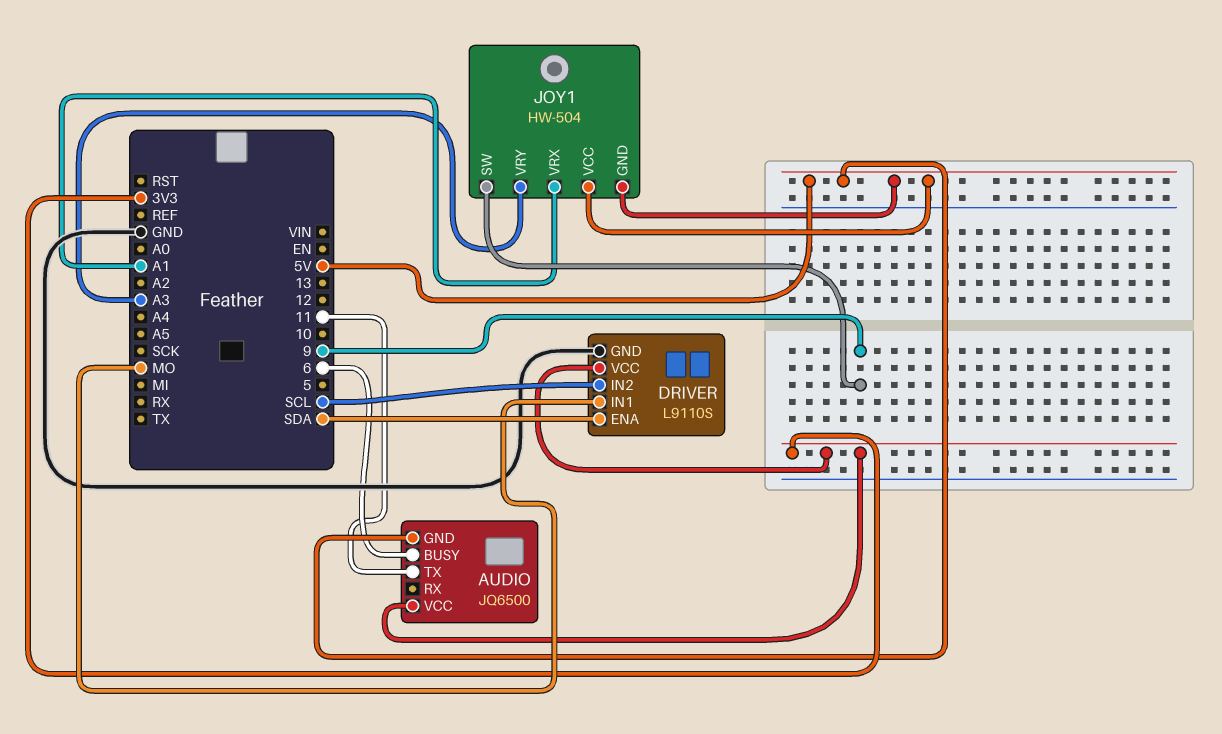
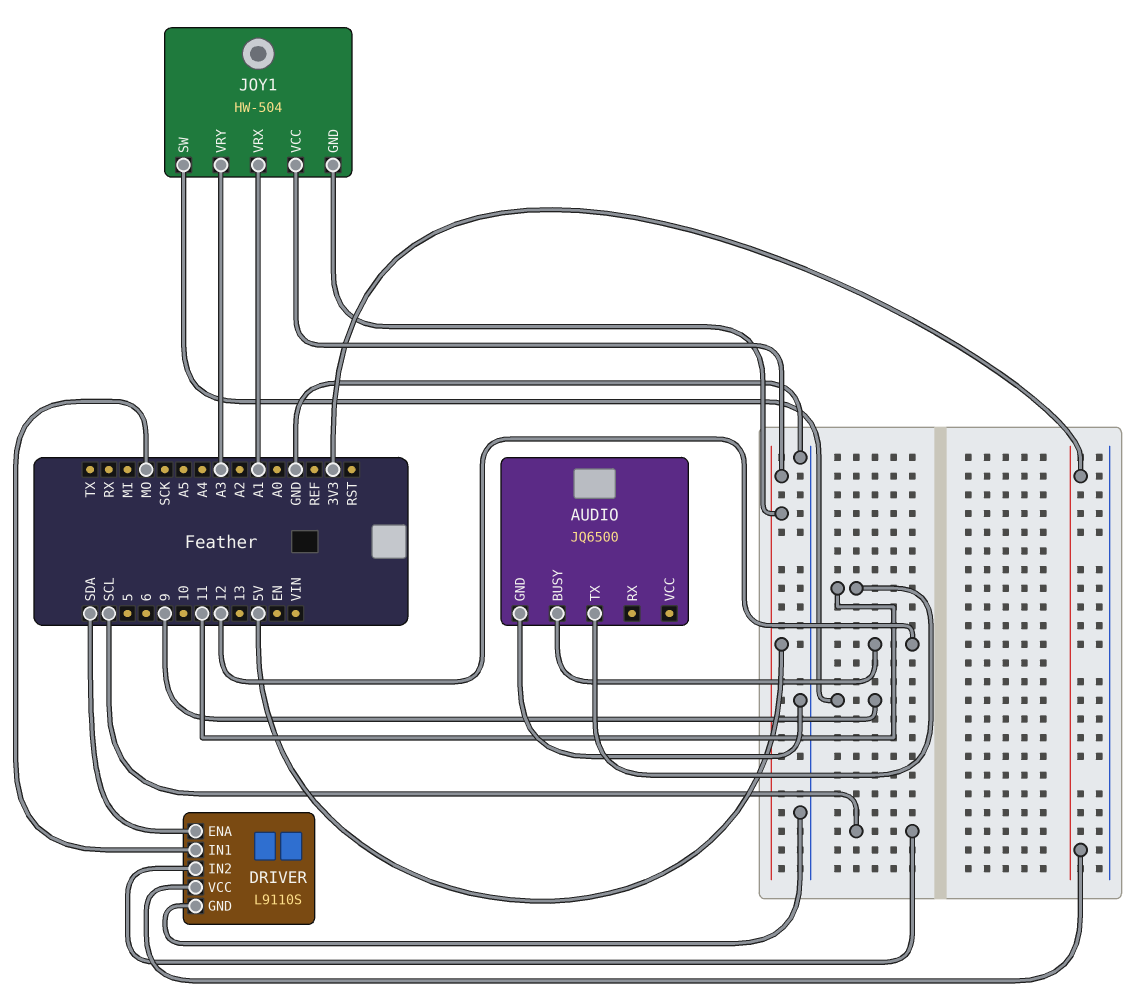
AUDIO pin BUSY: 6 -> 12
AUDIO pin GND: 5V -> GND
AUDIO pin VCC: 3V3 -> none

